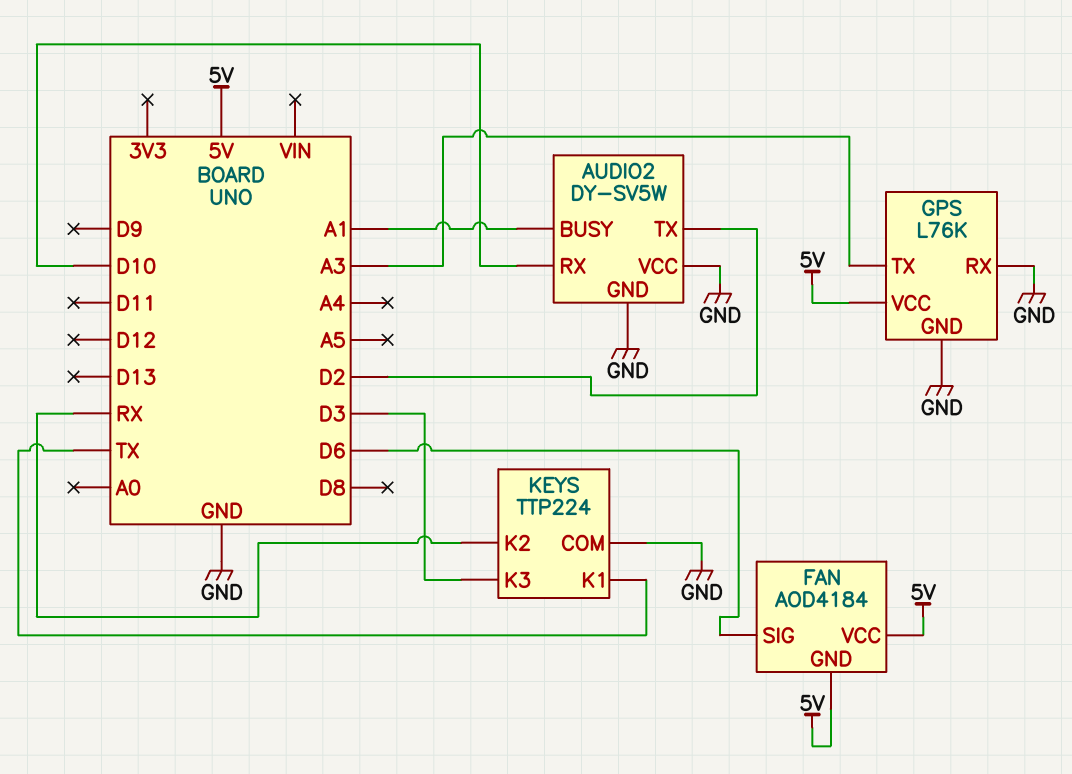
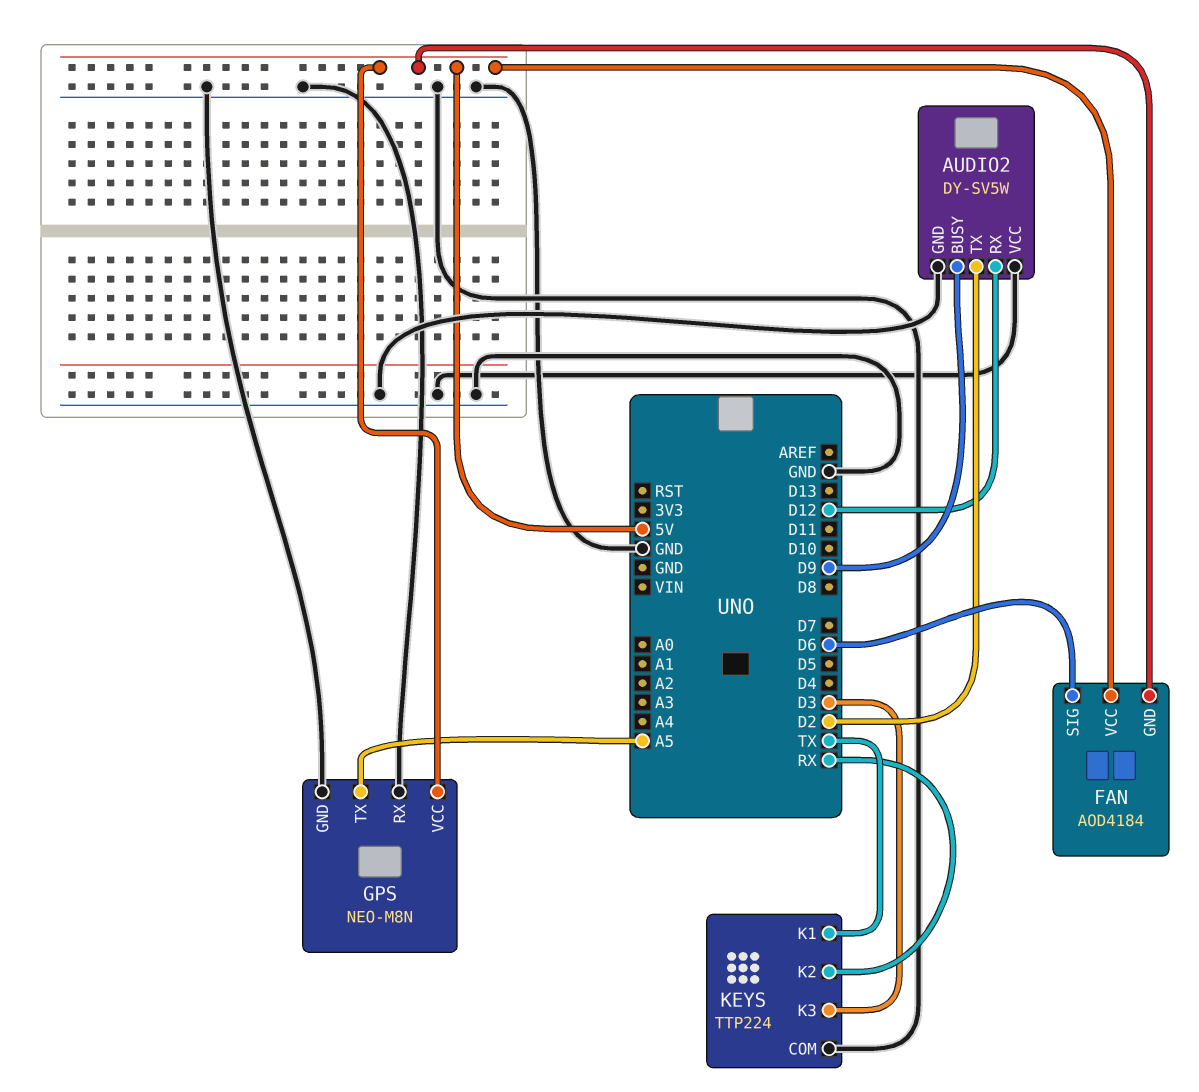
AUDIO2 pin BUSY: A1 -> D9
AUDIO2 pin RX: D10 -> D12
GPS: L76K -> NEO-M8N
GPS pin TX: A3 -> A5

